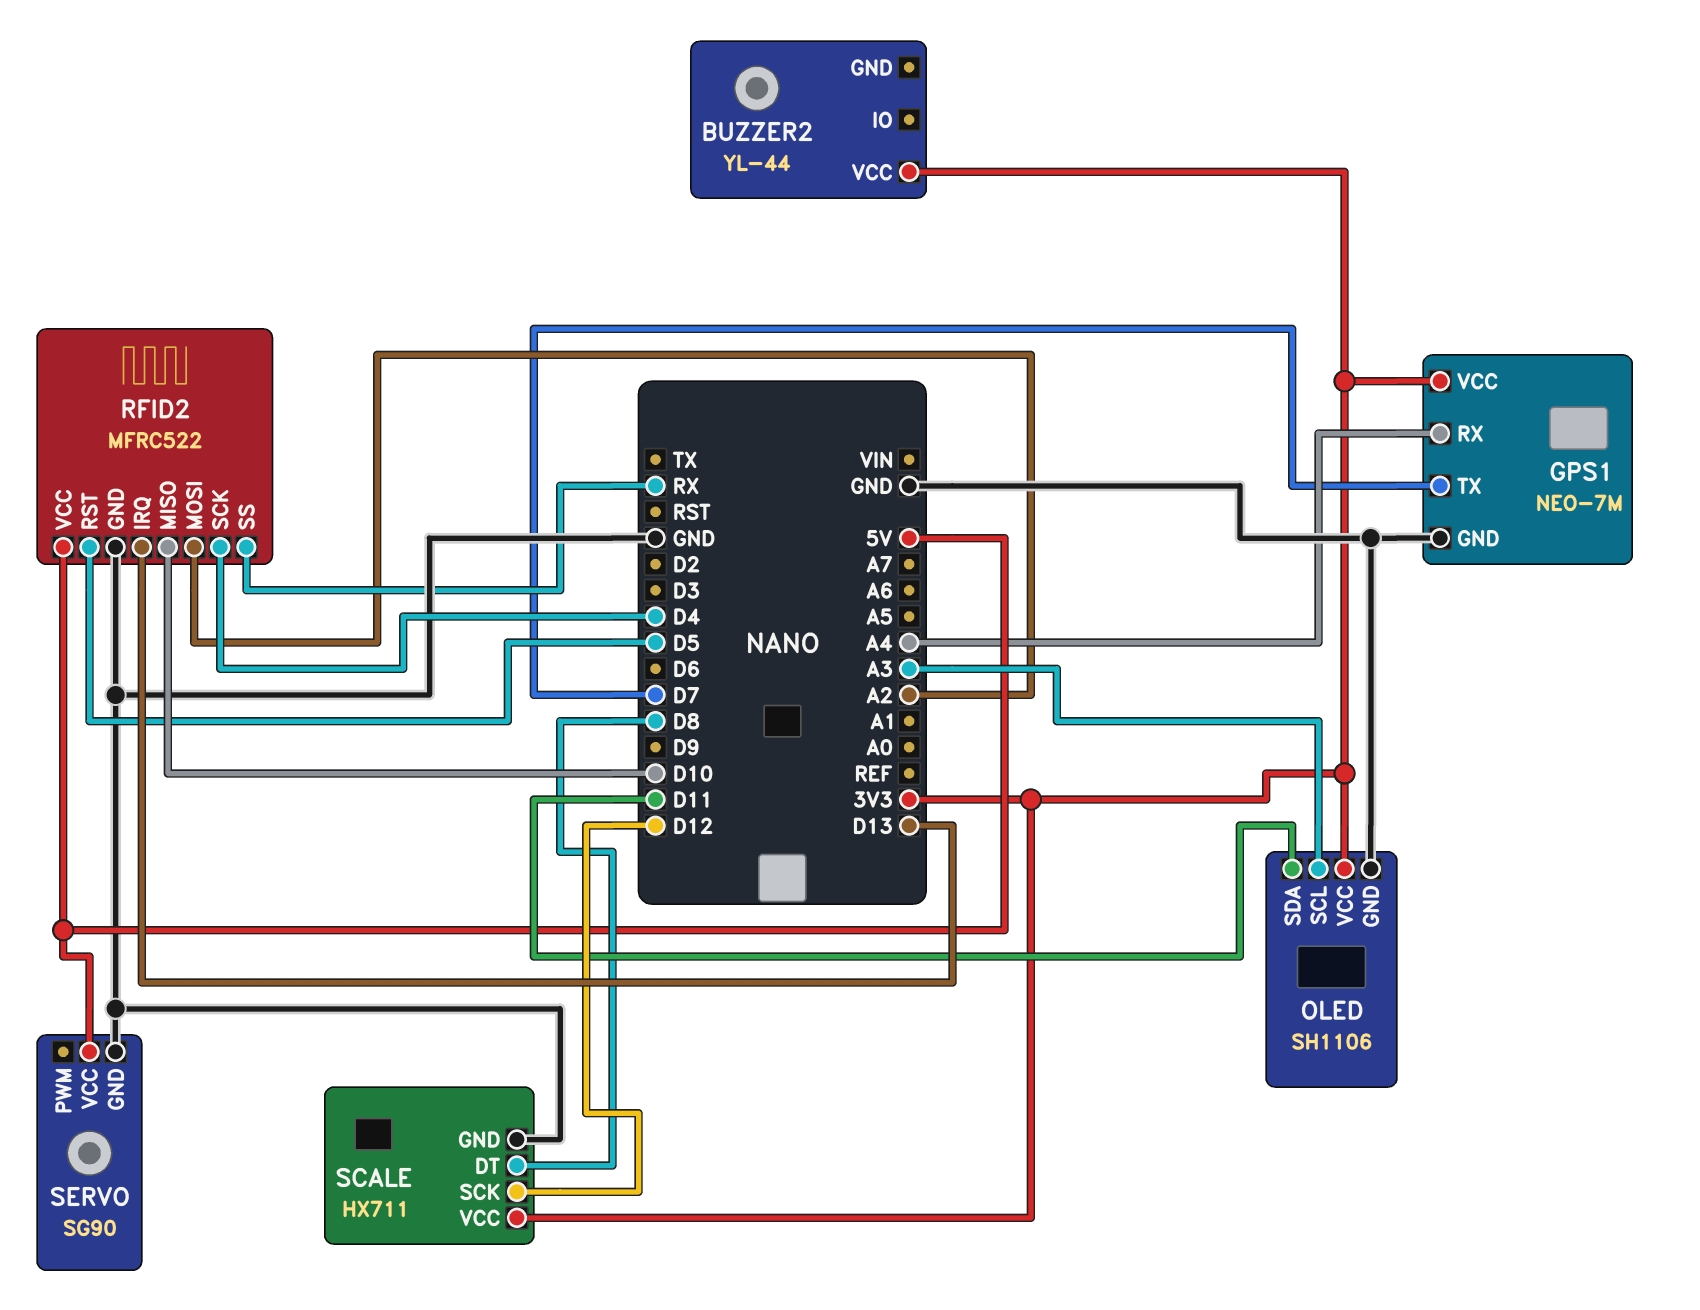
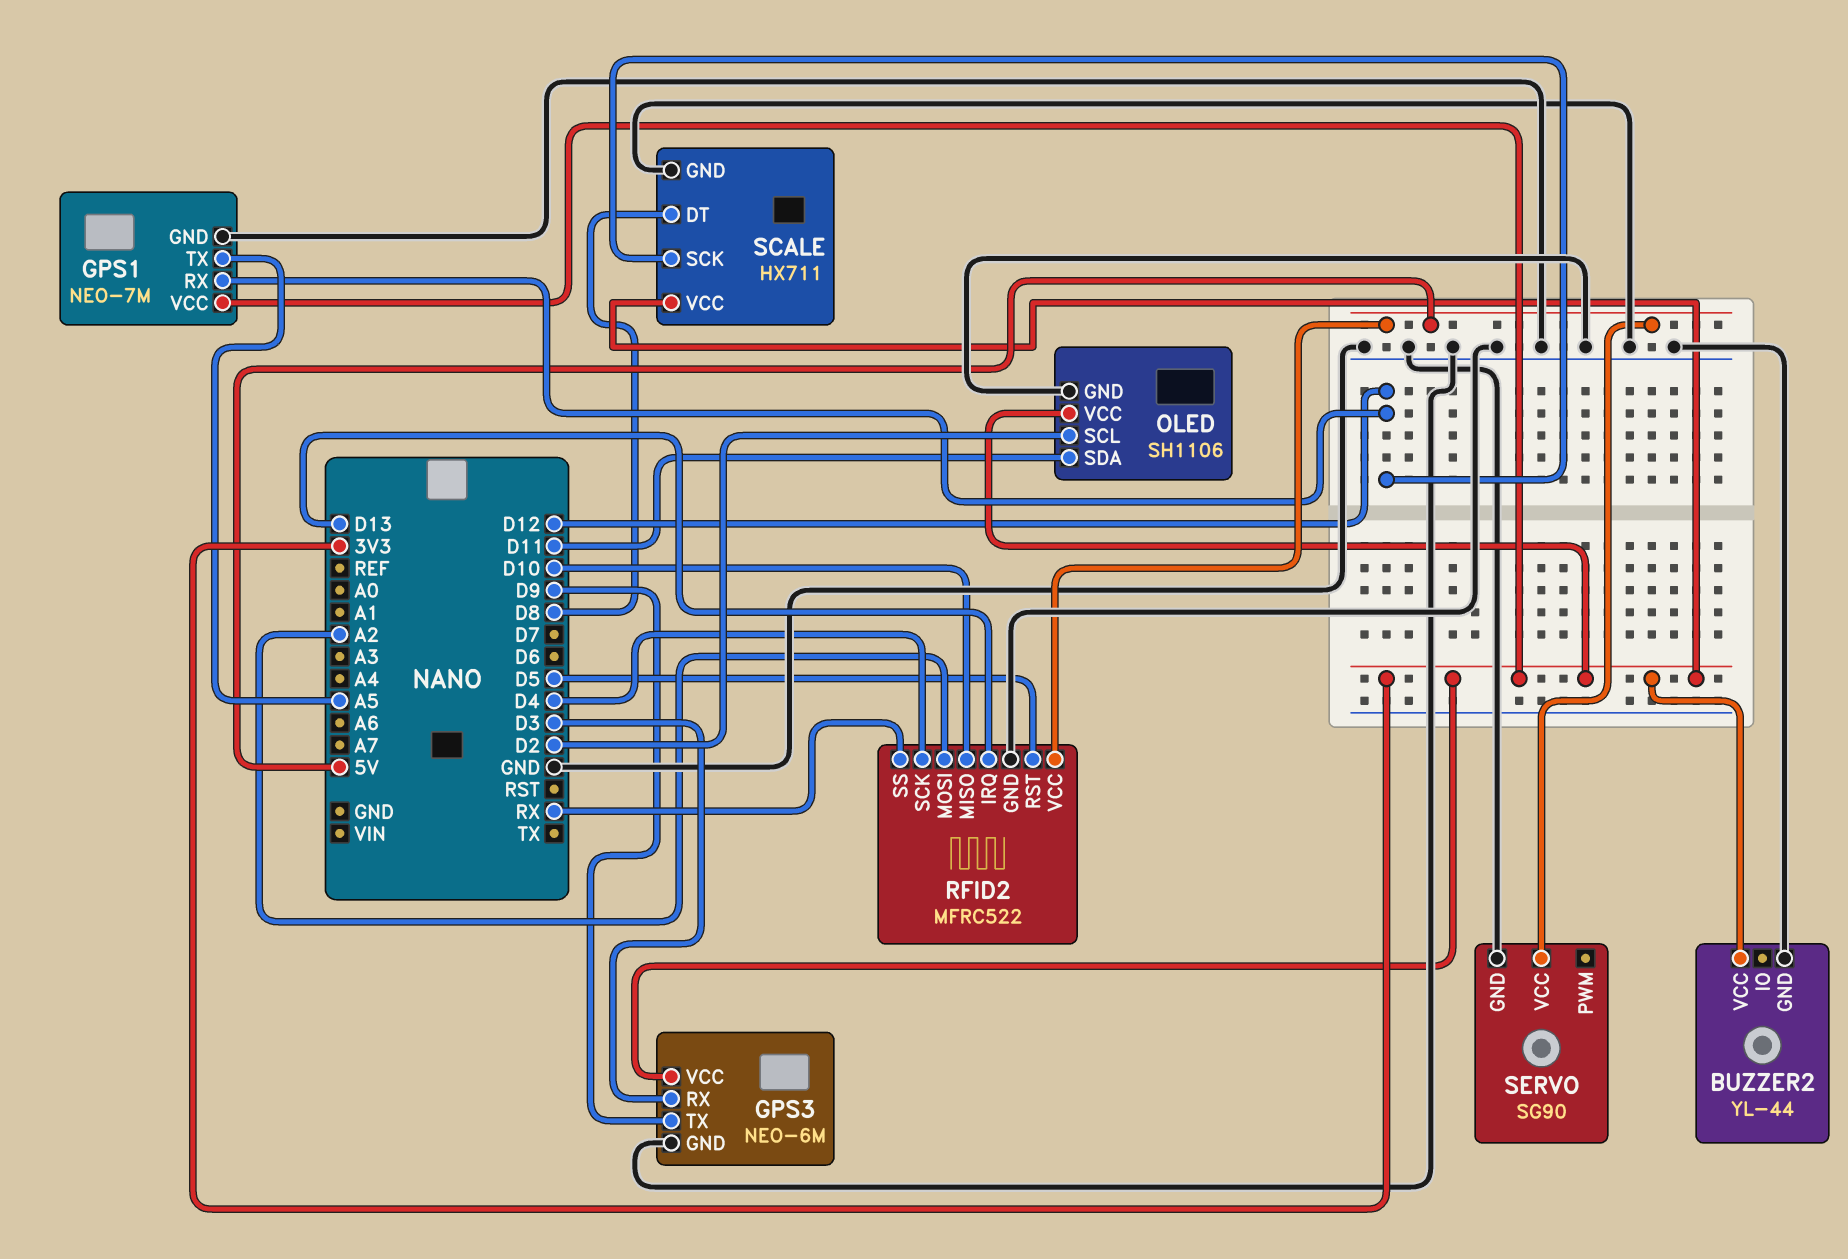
BUZZER2 pin GND: none -> GND
GPS1 pin RX: A4 -> D12
GPS1 pin TX: D7 -> A5
GPS3: none -> NEO-6M
GPS3 pin GND: none -> GND
GPS3 pin RX: none -> D3
GPS3 pin TX: none -> D9
GPS3 pin VCC: none -> 3V3
OLED pin SCL: A3 -> D2

